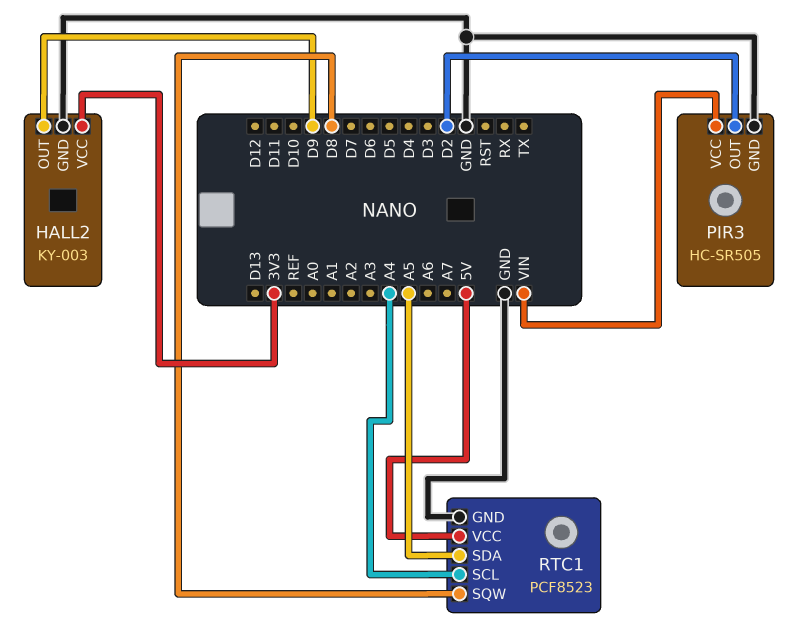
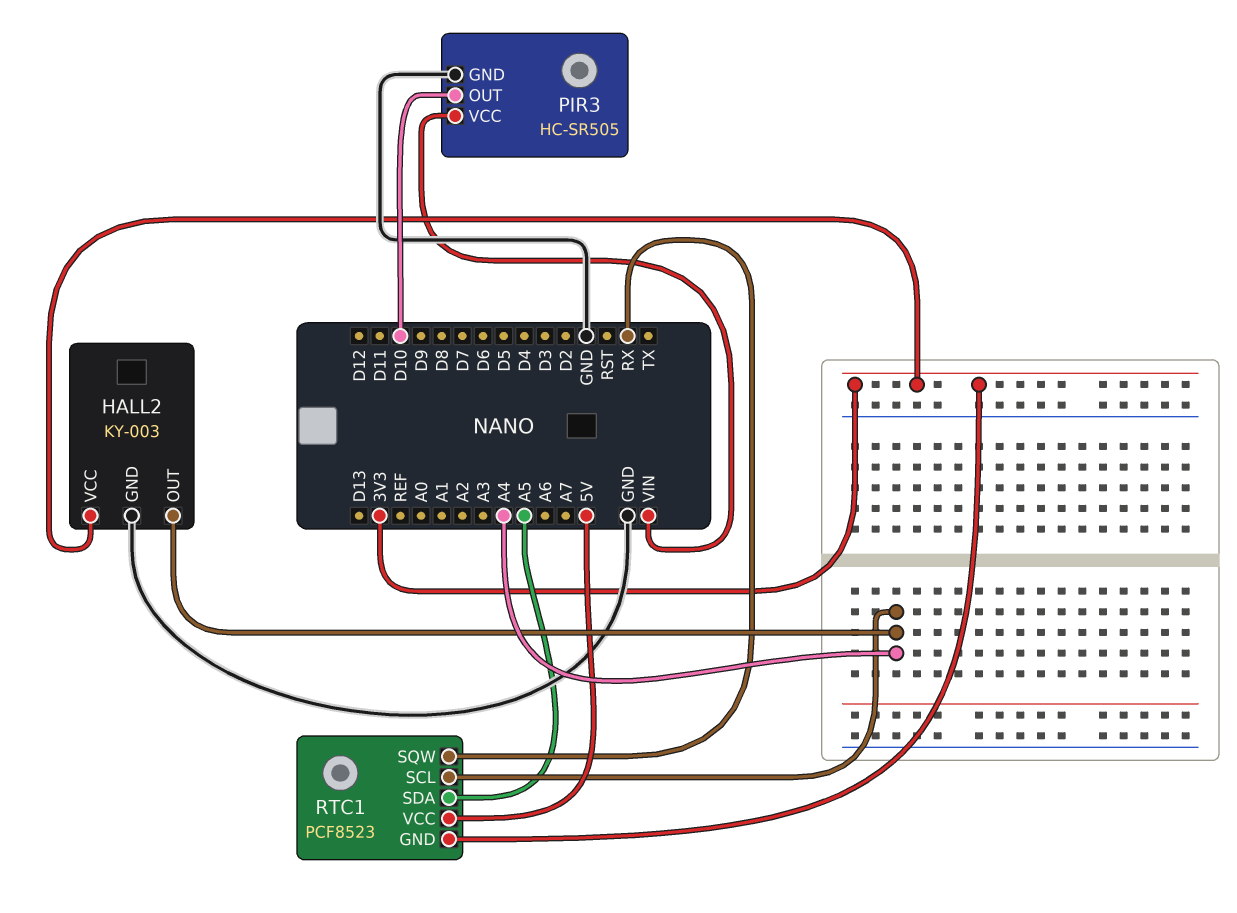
HALL2 pin OUT: D9 -> A4
PIR3 pin OUT: D2 -> D10
RTC1 pin GND: GND -> 3V3
RTC1 pin SQW: D8 -> RX

